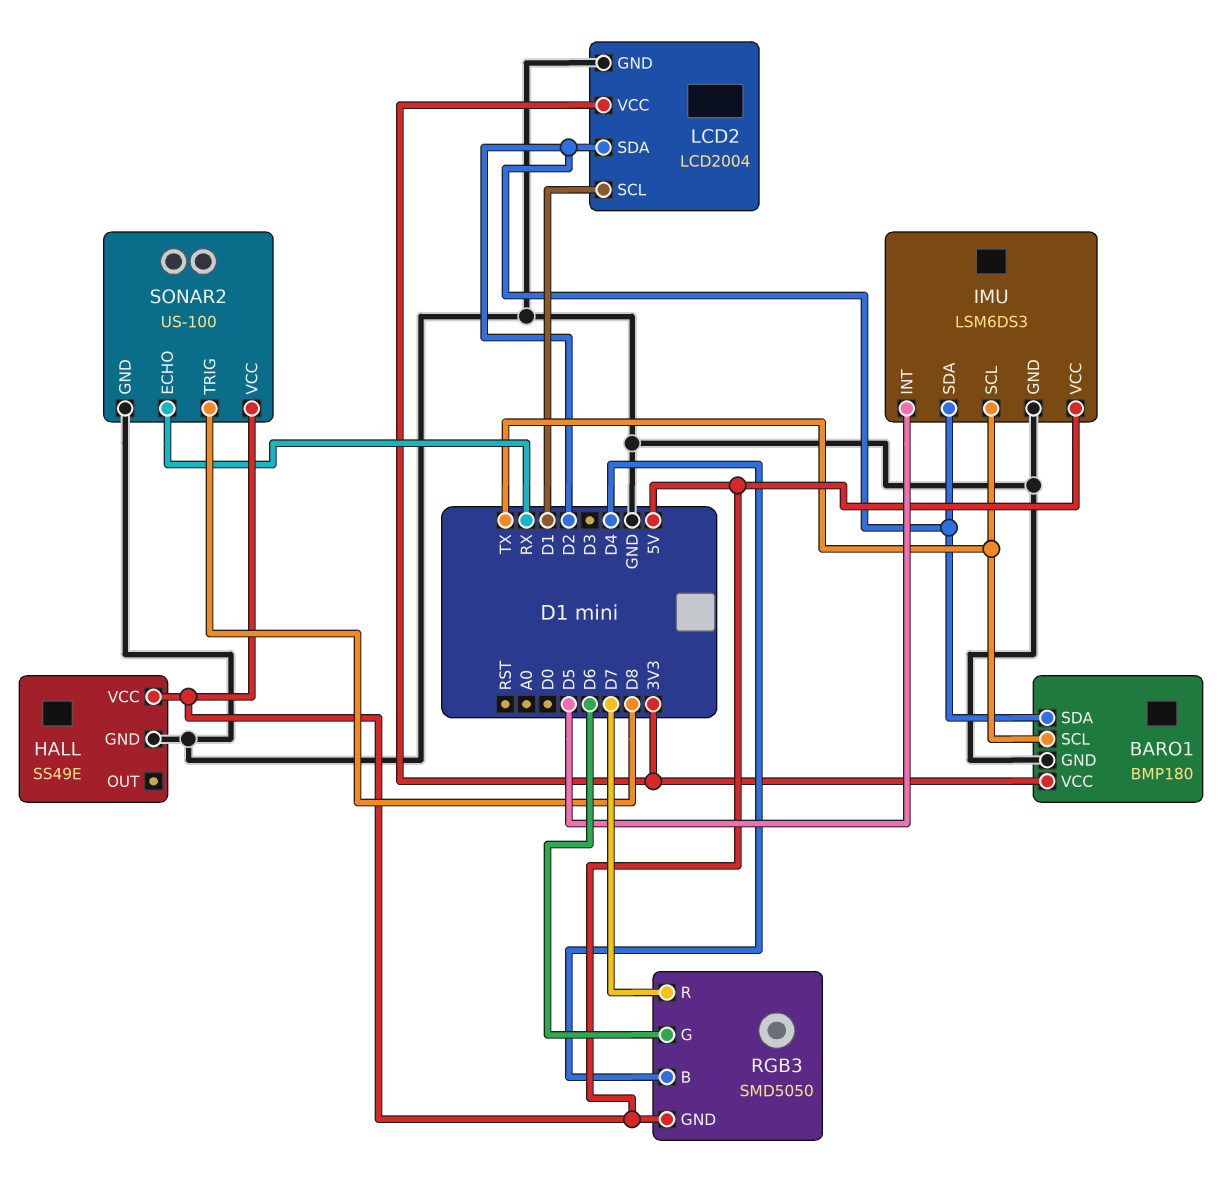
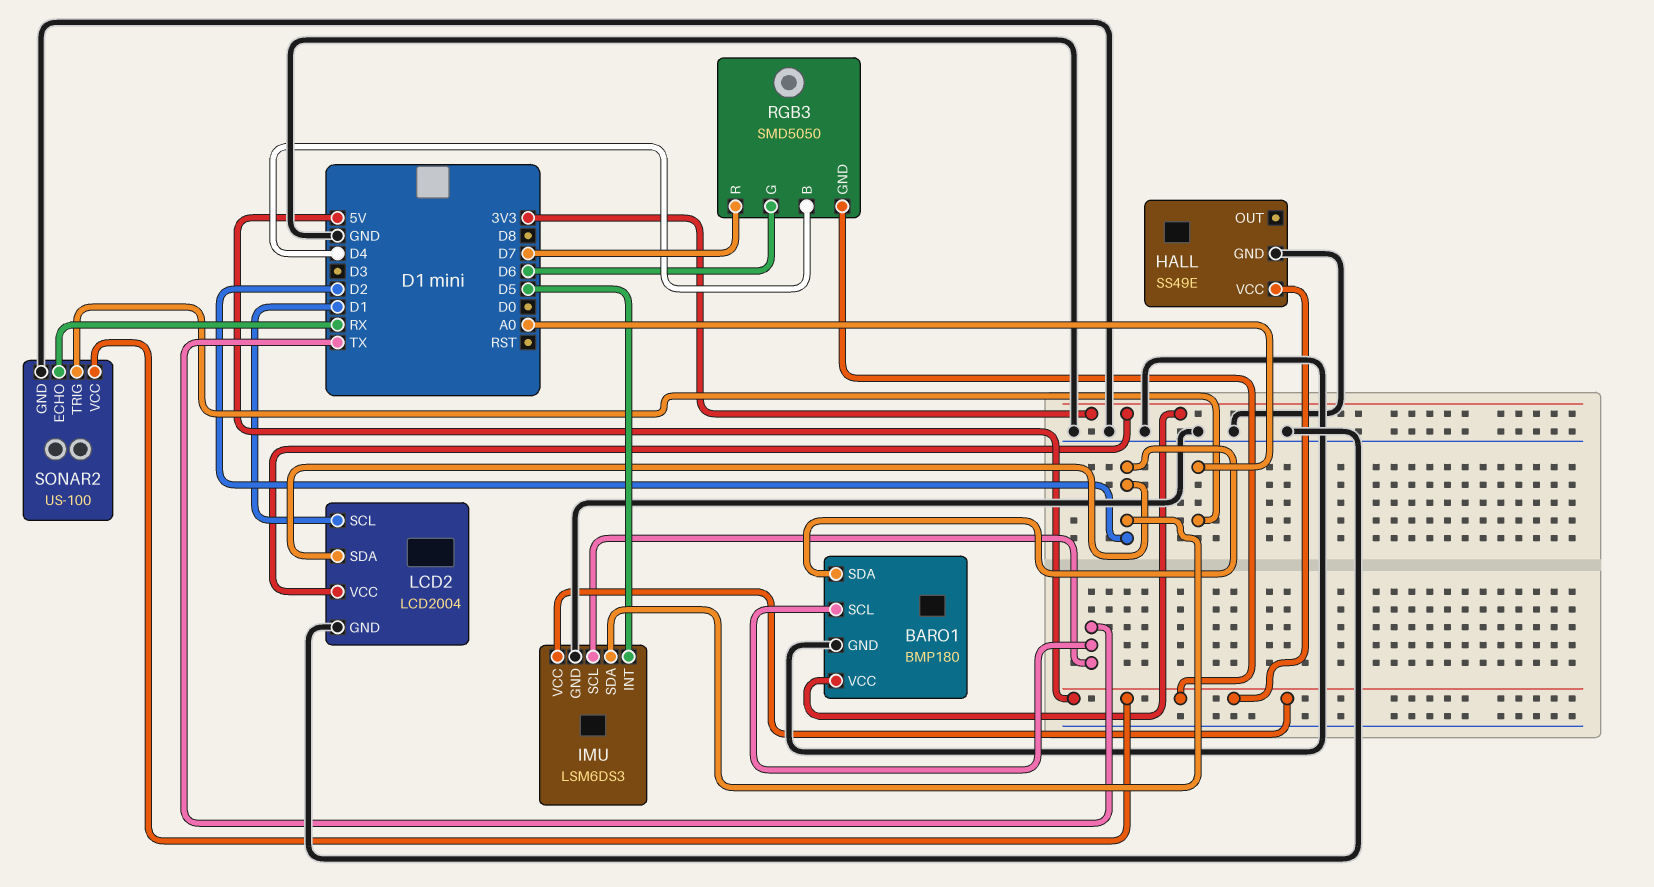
SONAR2 pin TRIG: D8 -> A0

